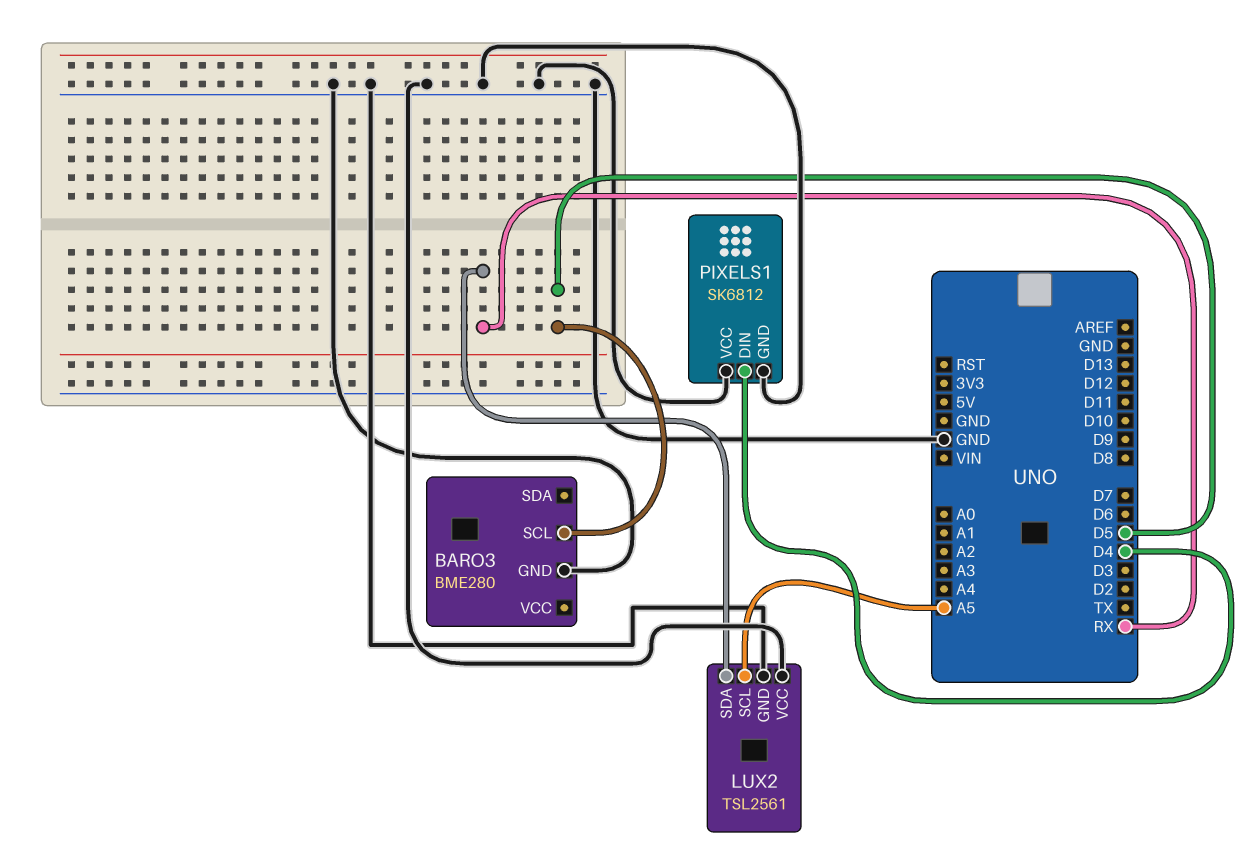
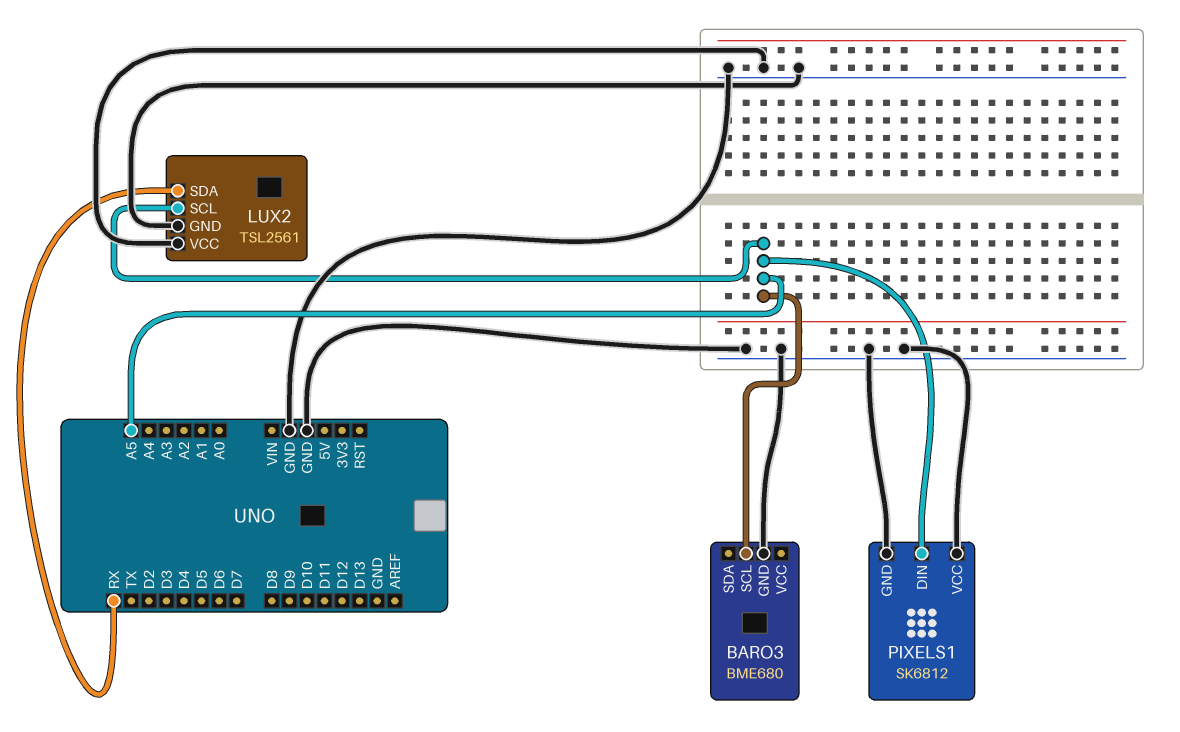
BARO3: BME280 -> BME680
BARO3 pin SCL: D5 -> A5
PIXELS1 pin DIN: D4 -> A5

